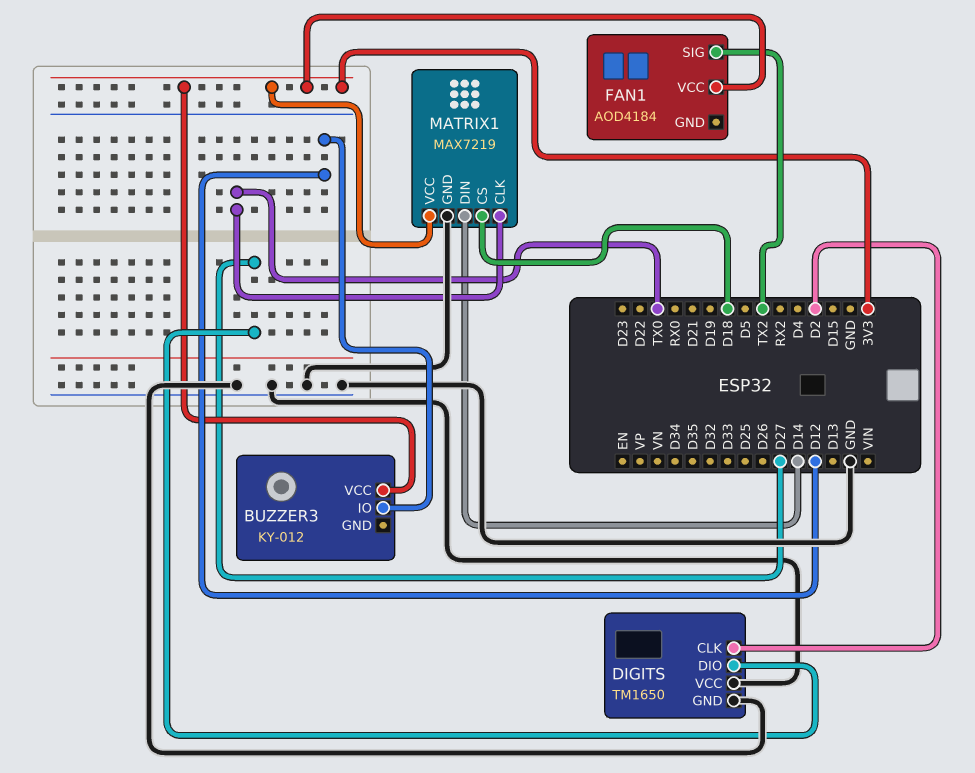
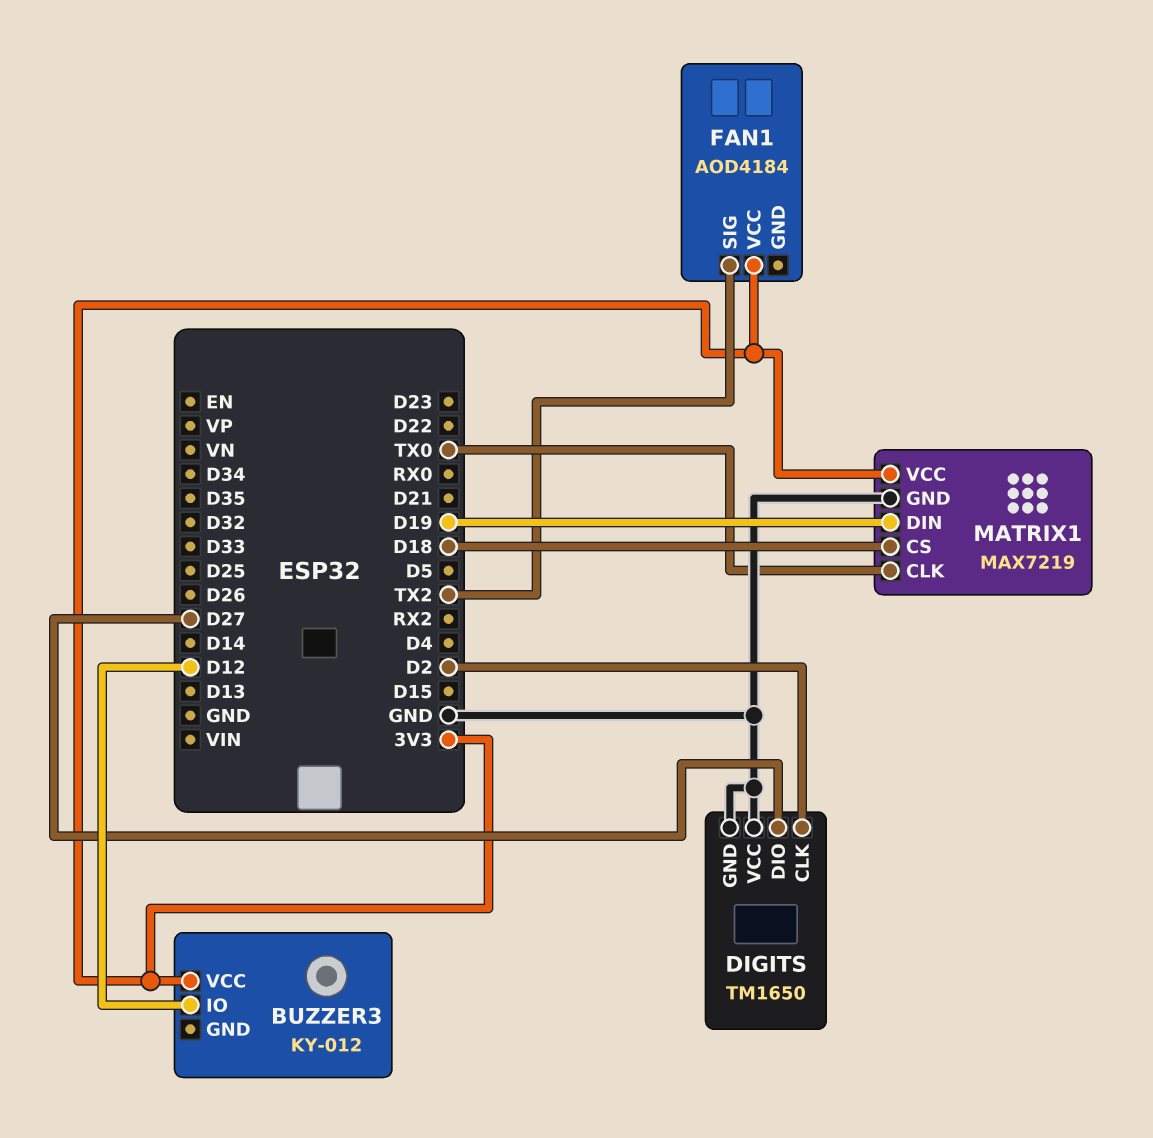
MATRIX1 pin DIN: D14 -> D19

